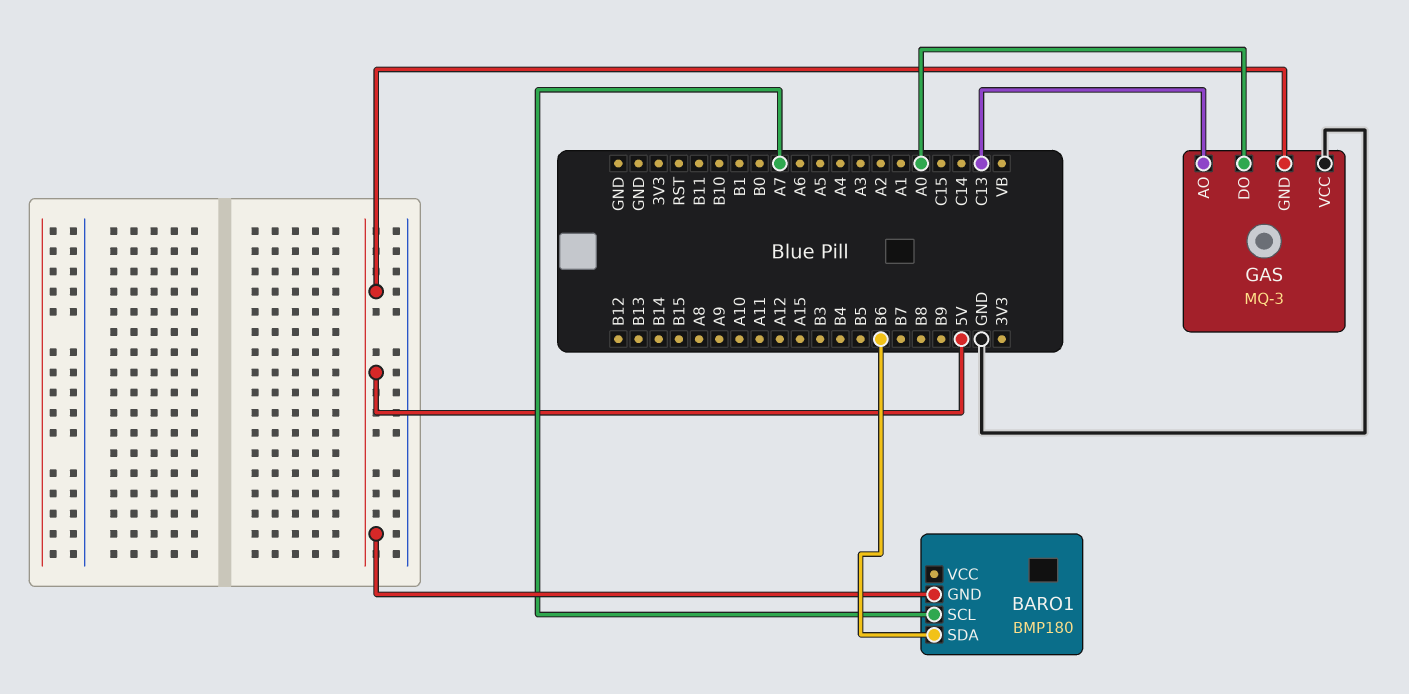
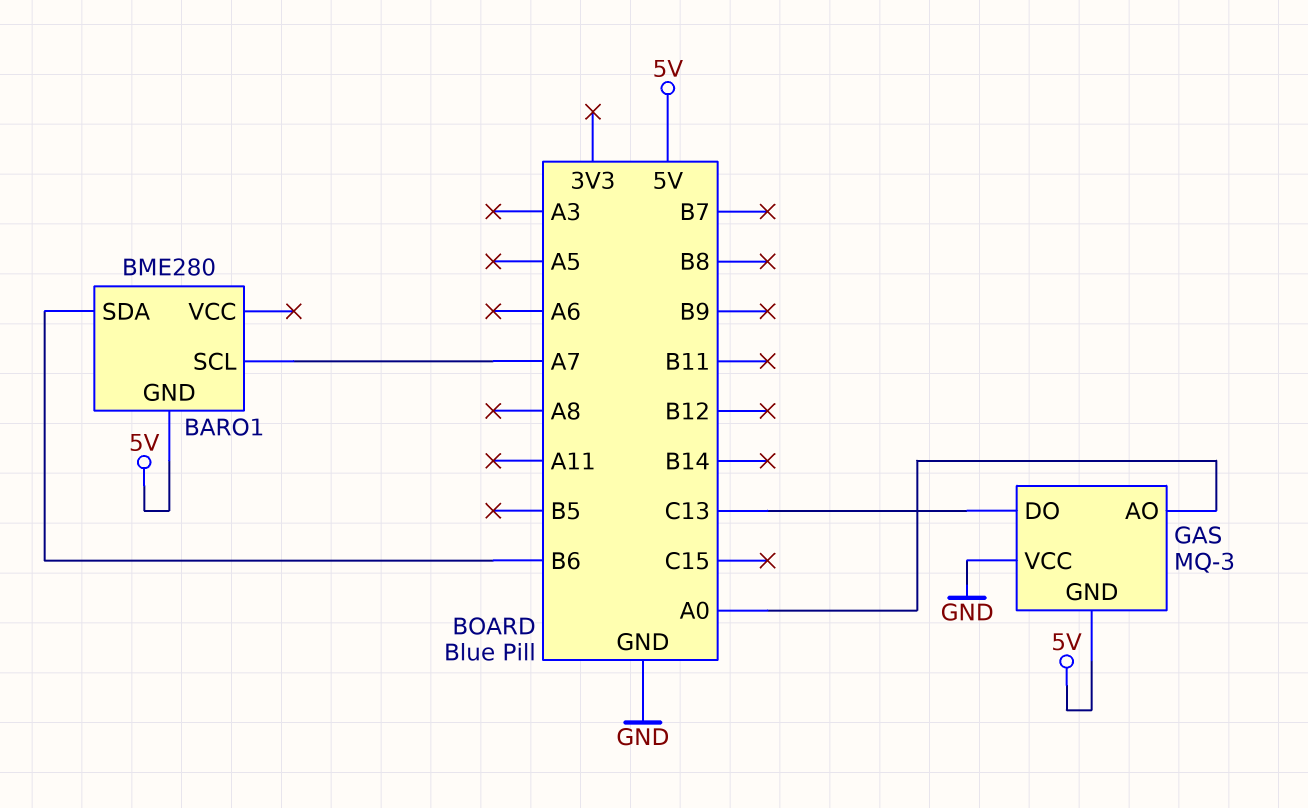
BARO1: BMP180 -> BME280
GAS pin AO: C13 -> A0
GAS pin DO: A0 -> C13

